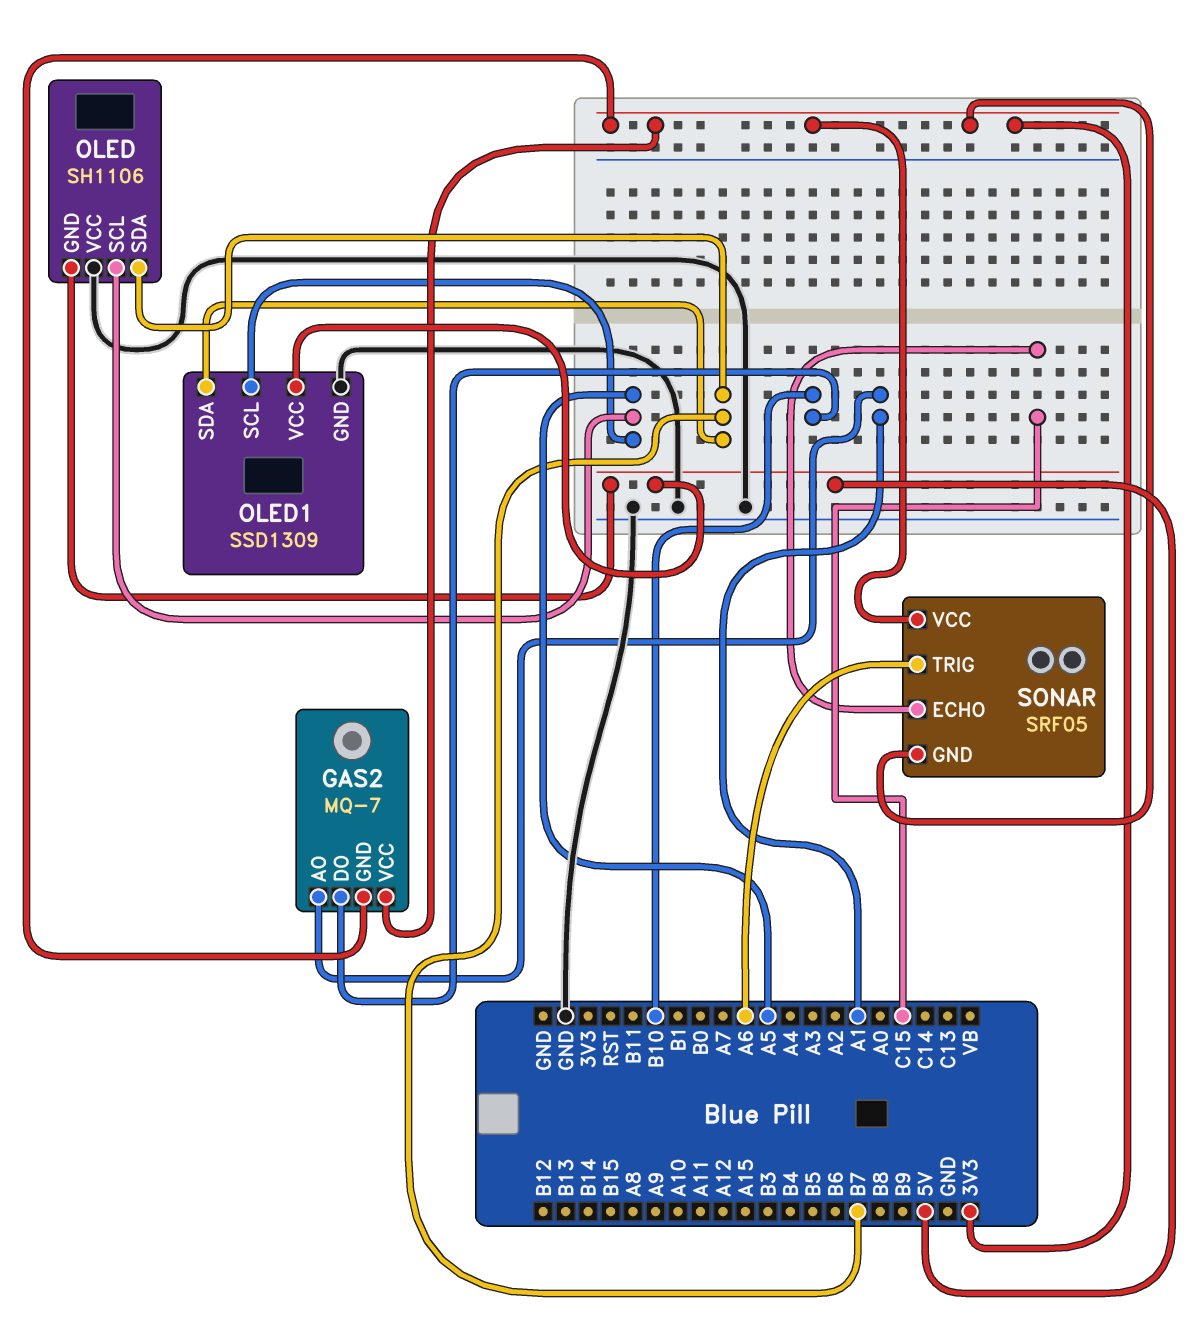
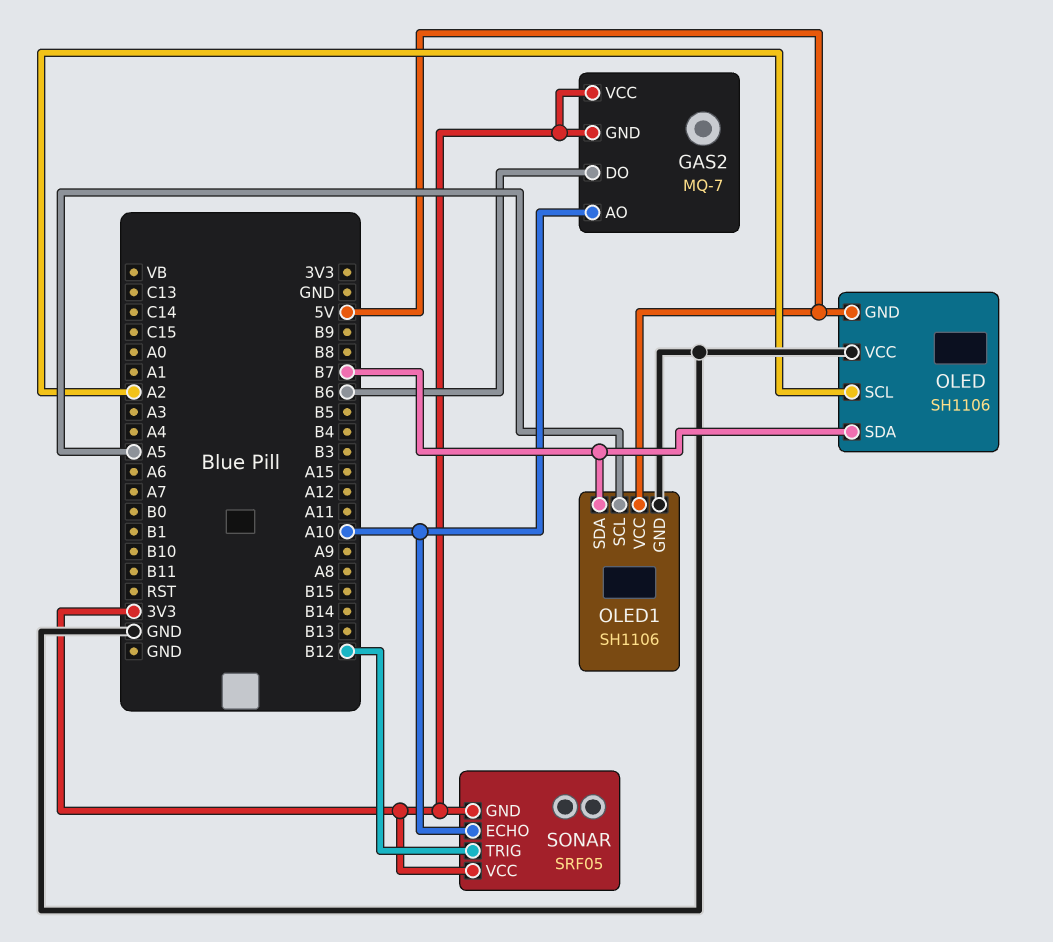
GAS2 pin AO: A1 -> A10
GAS2 pin DO: B10 -> B6
OLED pin SCL: A5 -> A2
OLED1: SSD1309 -> SH1106
SONAR pin ECHO: C15 -> A10
SONAR pin TRIG: A6 -> B12

